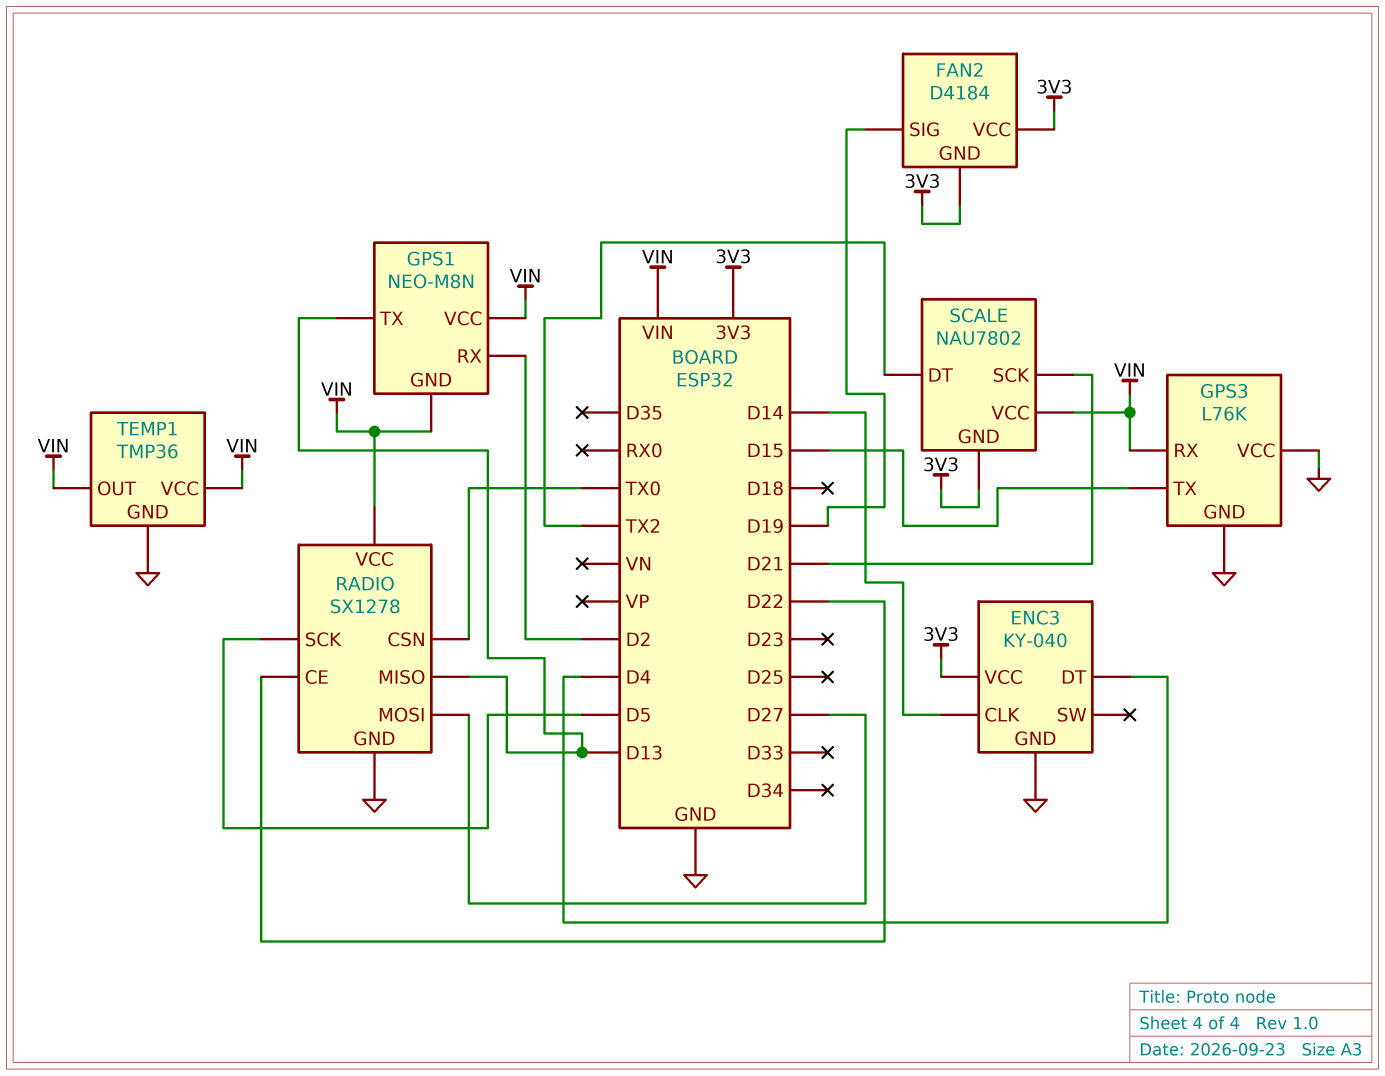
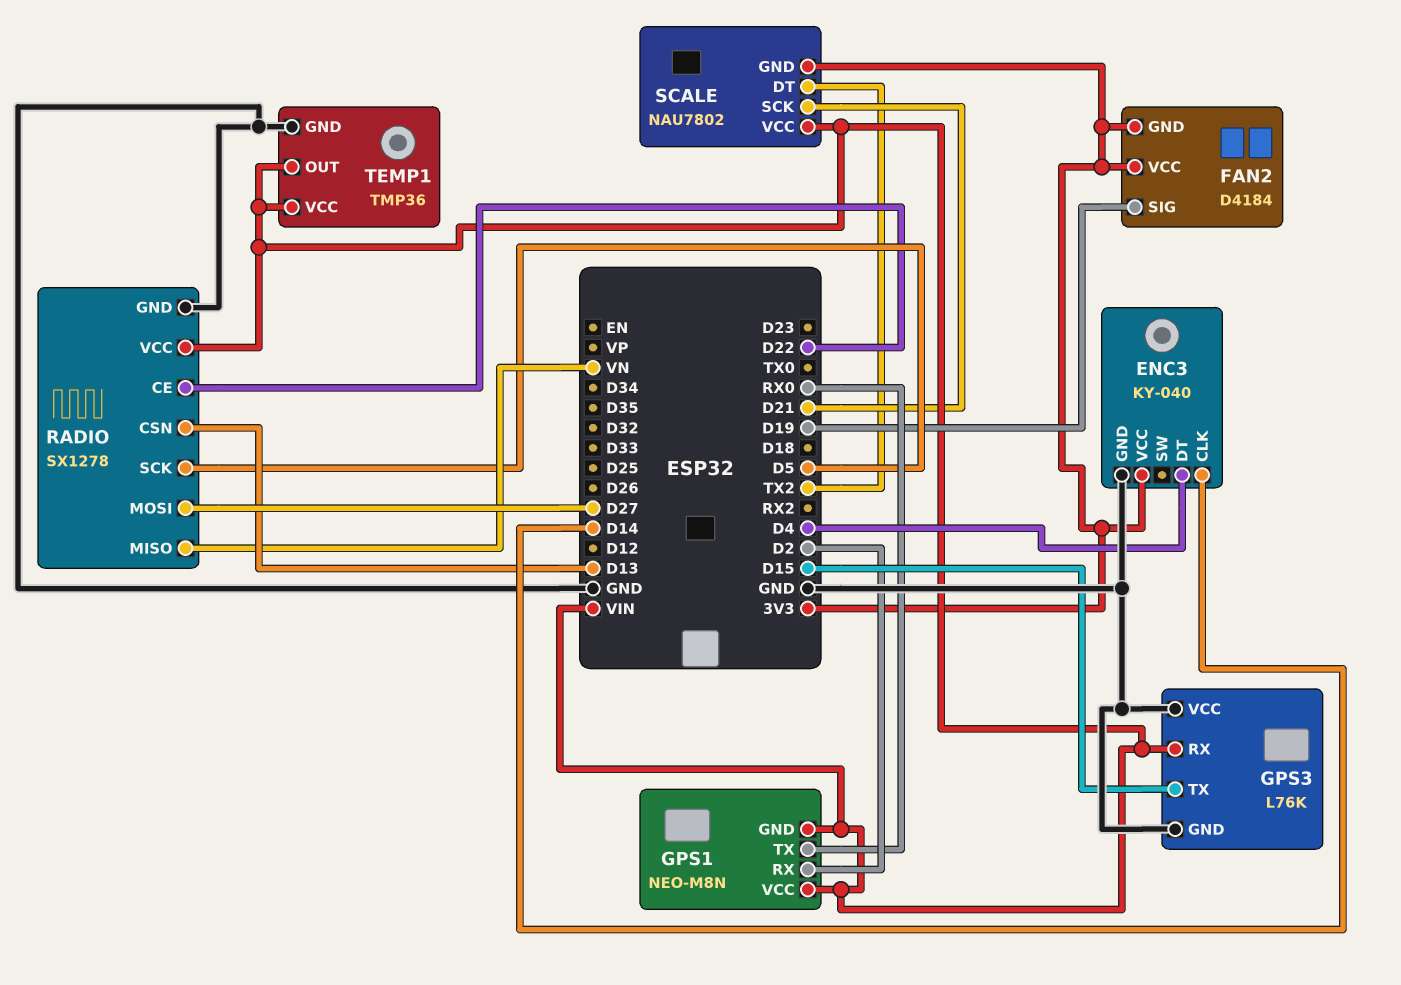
GPS1 pin TX: D13 -> RX0
RADIO pin CSN: TX0 -> D13
RADIO pin MISO: D13 -> VN

